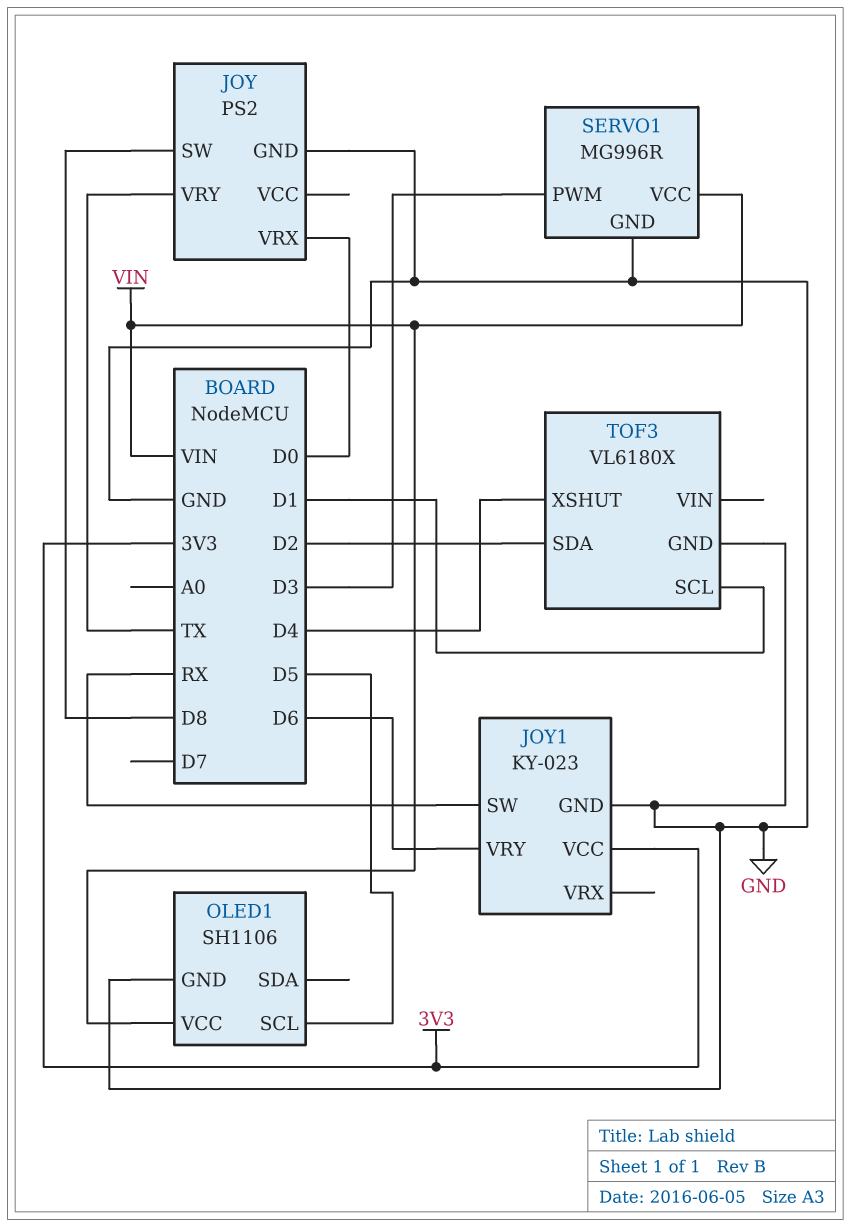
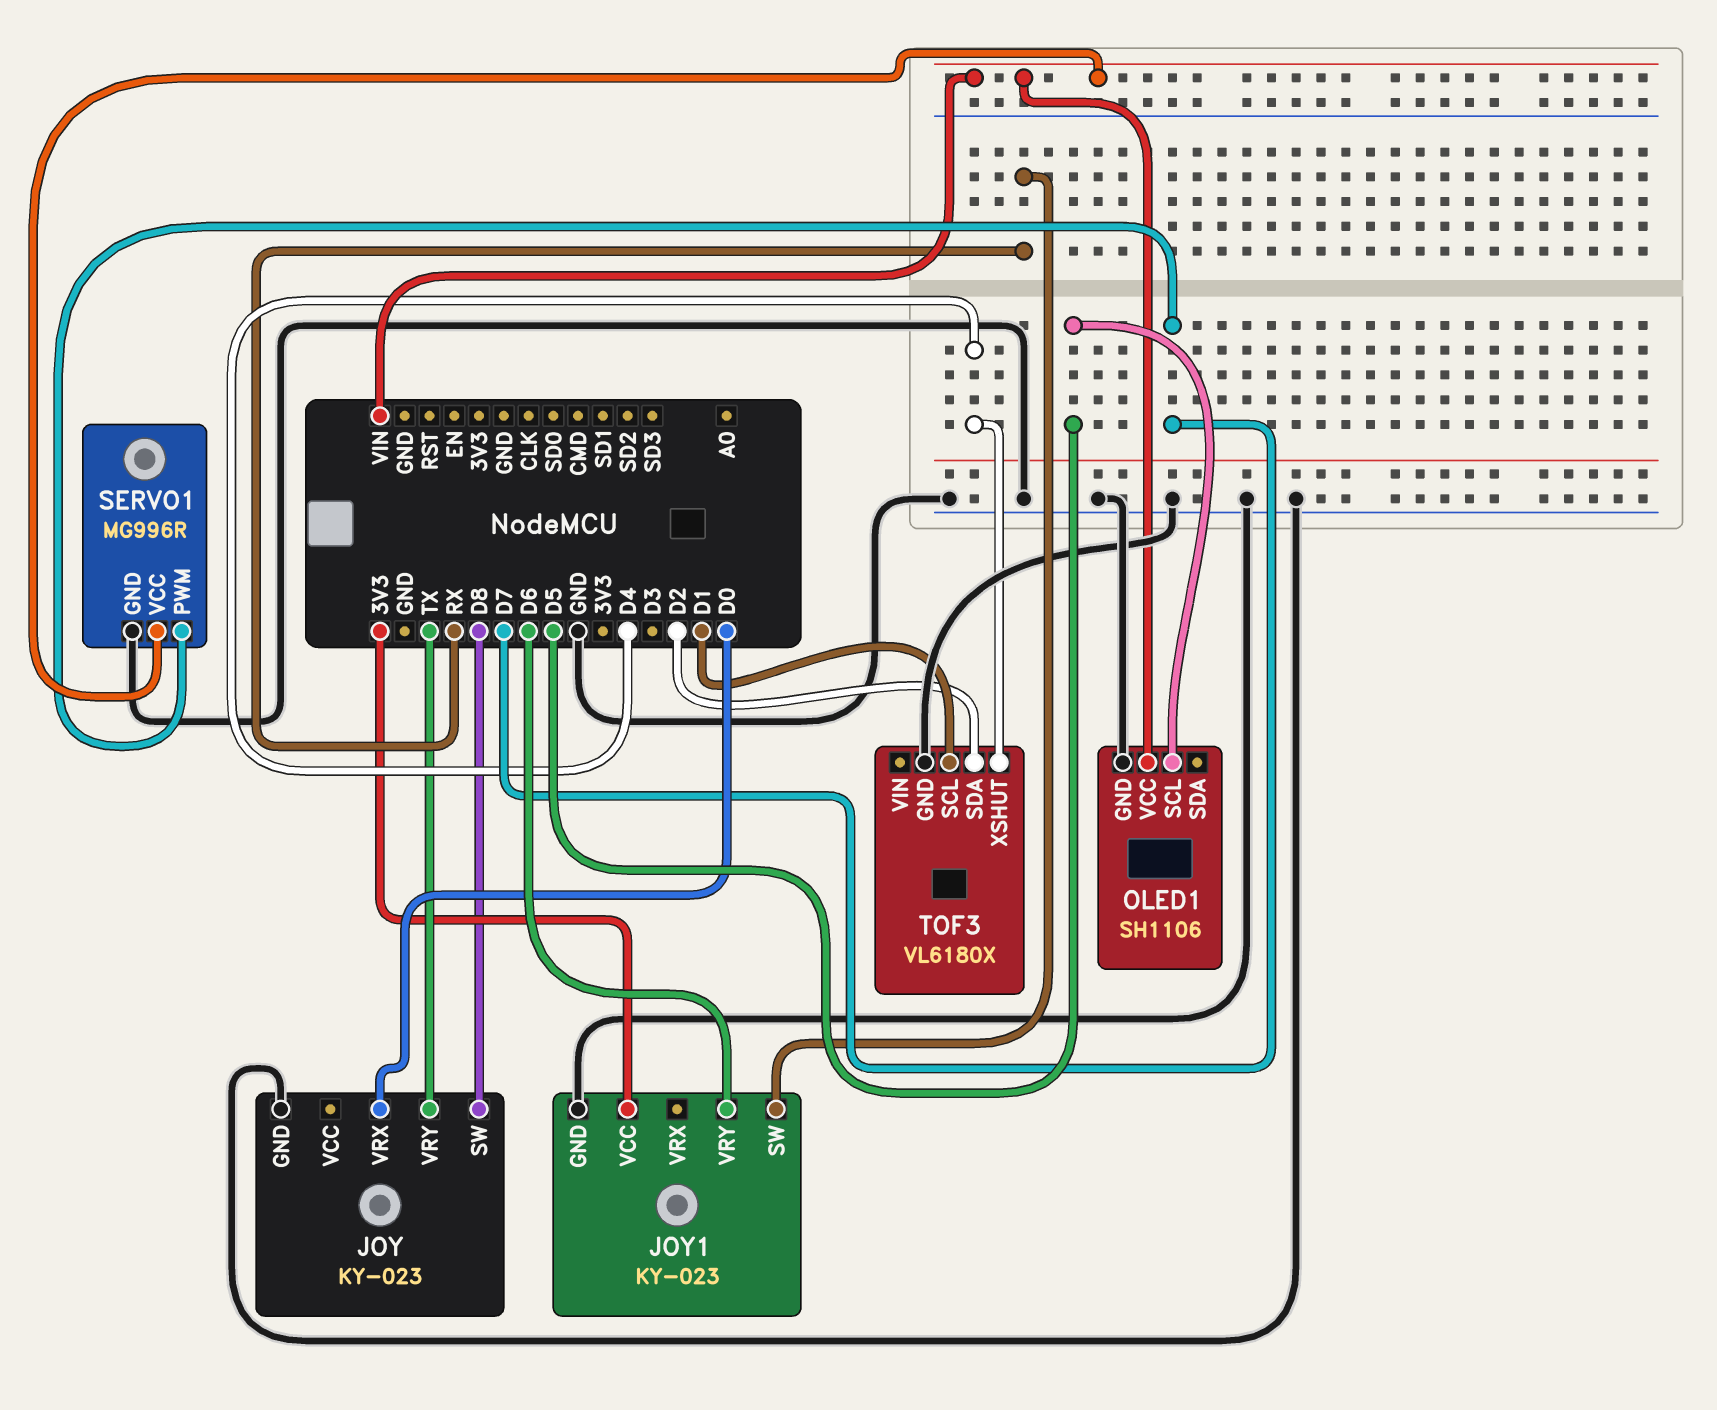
JOY: PS2 -> KY-023
SERVO1 pin PWM: D3 -> D7

